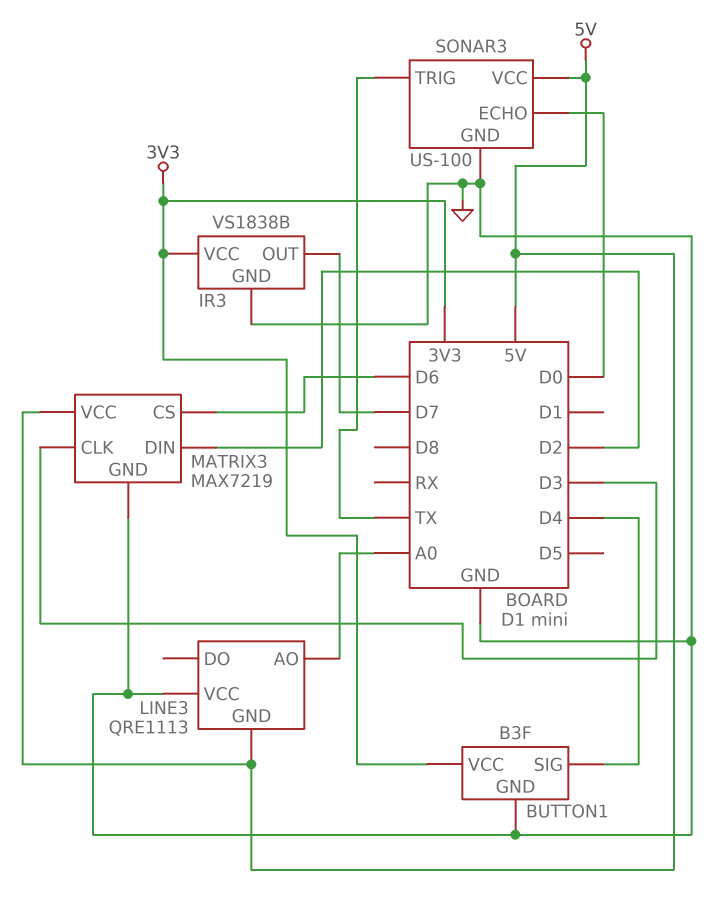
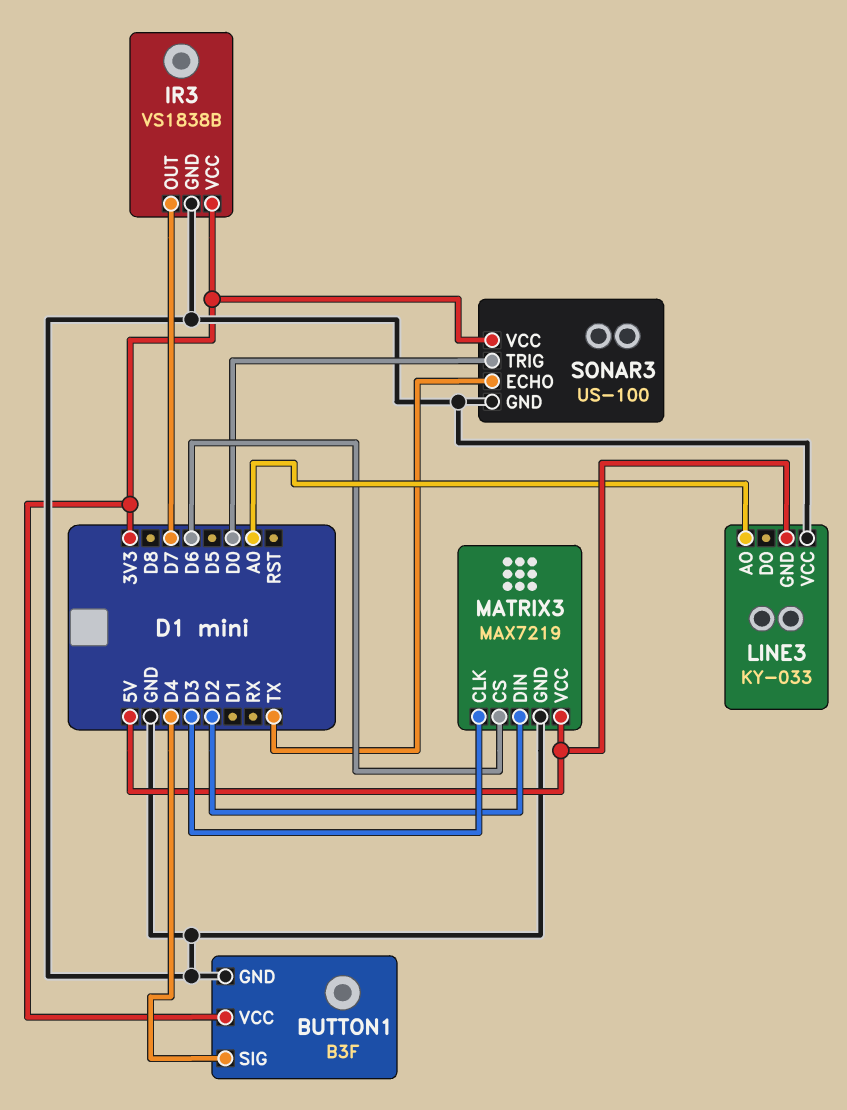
LINE3: QRE1113 -> KY-033
SONAR3 pin ECHO: D0 -> TX
SONAR3 pin TRIG: TX -> D0
SONAR3 pin VCC: 5V -> 3V3

